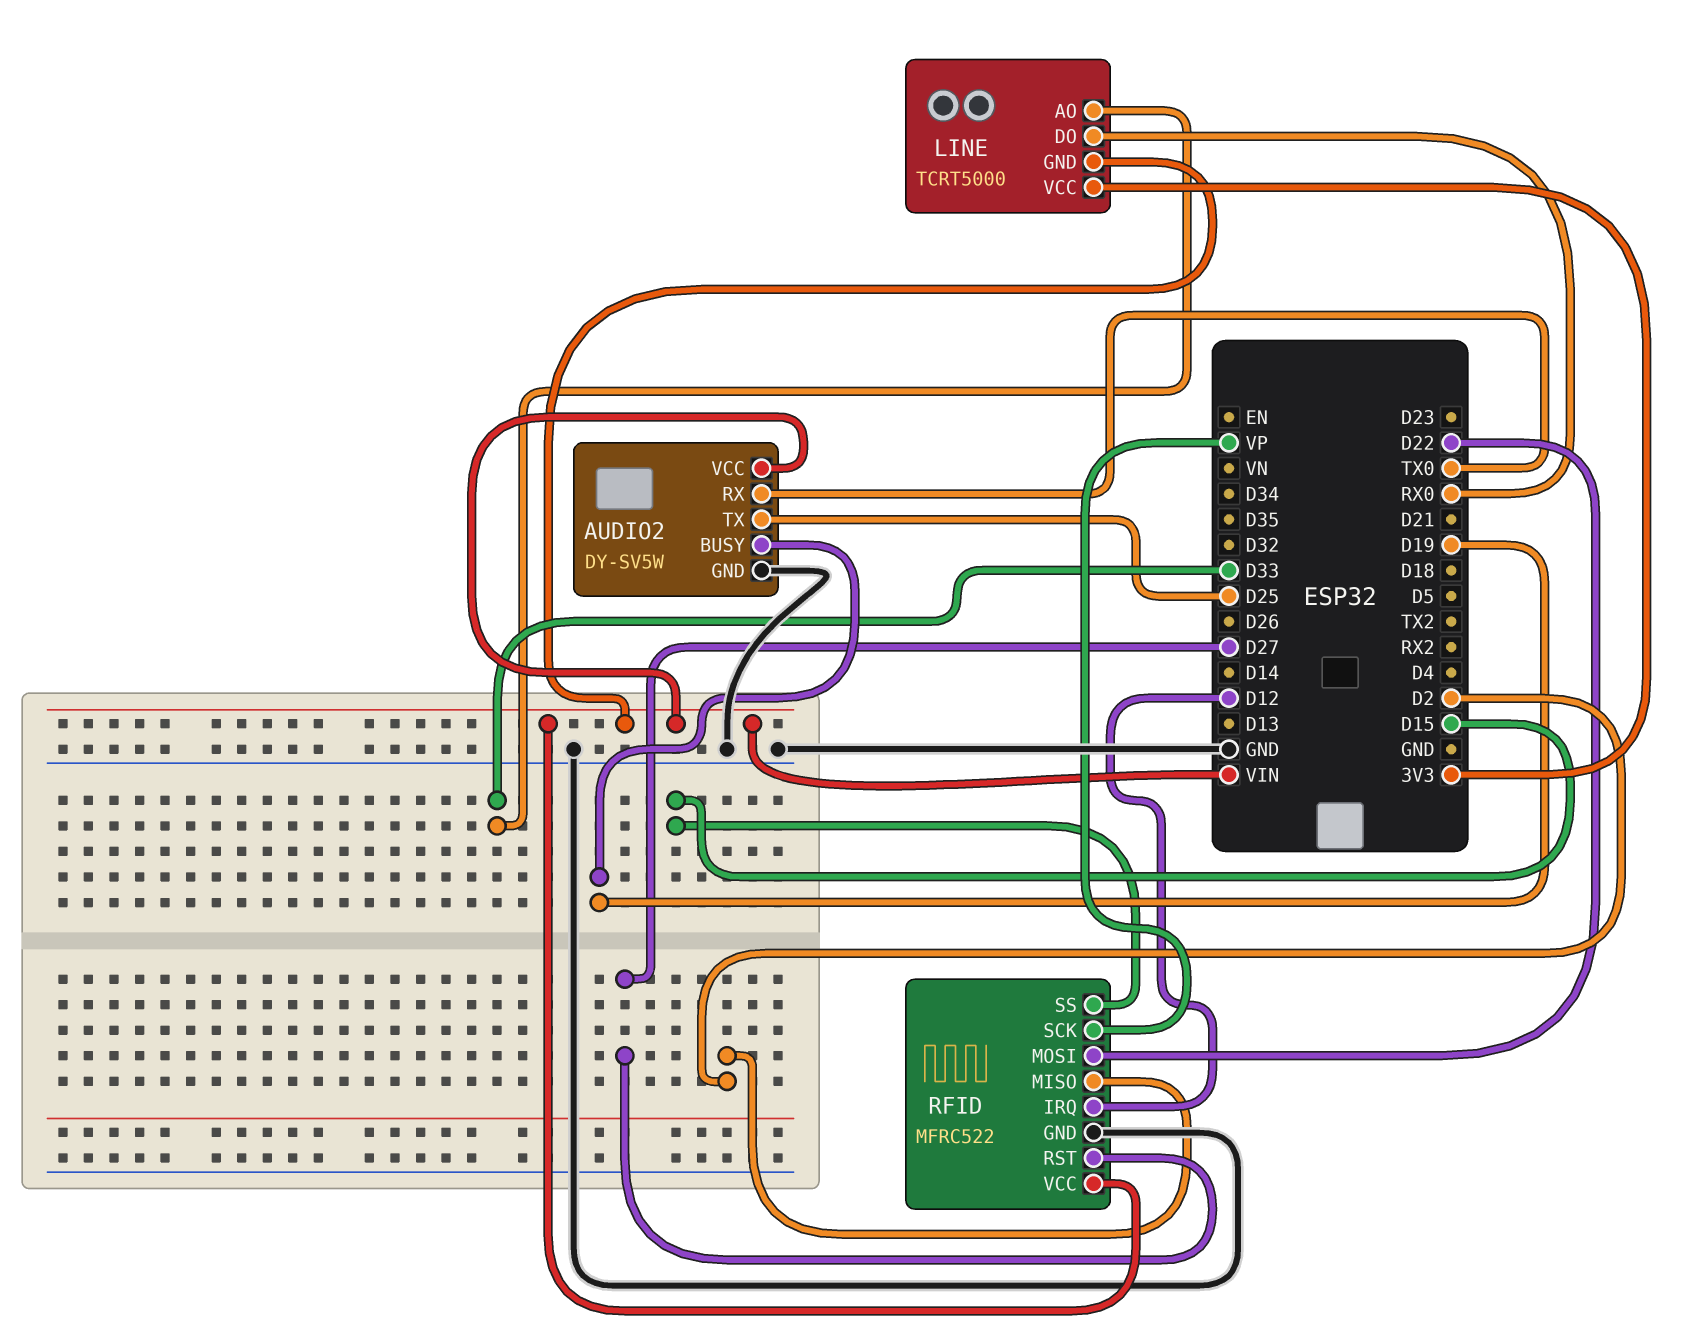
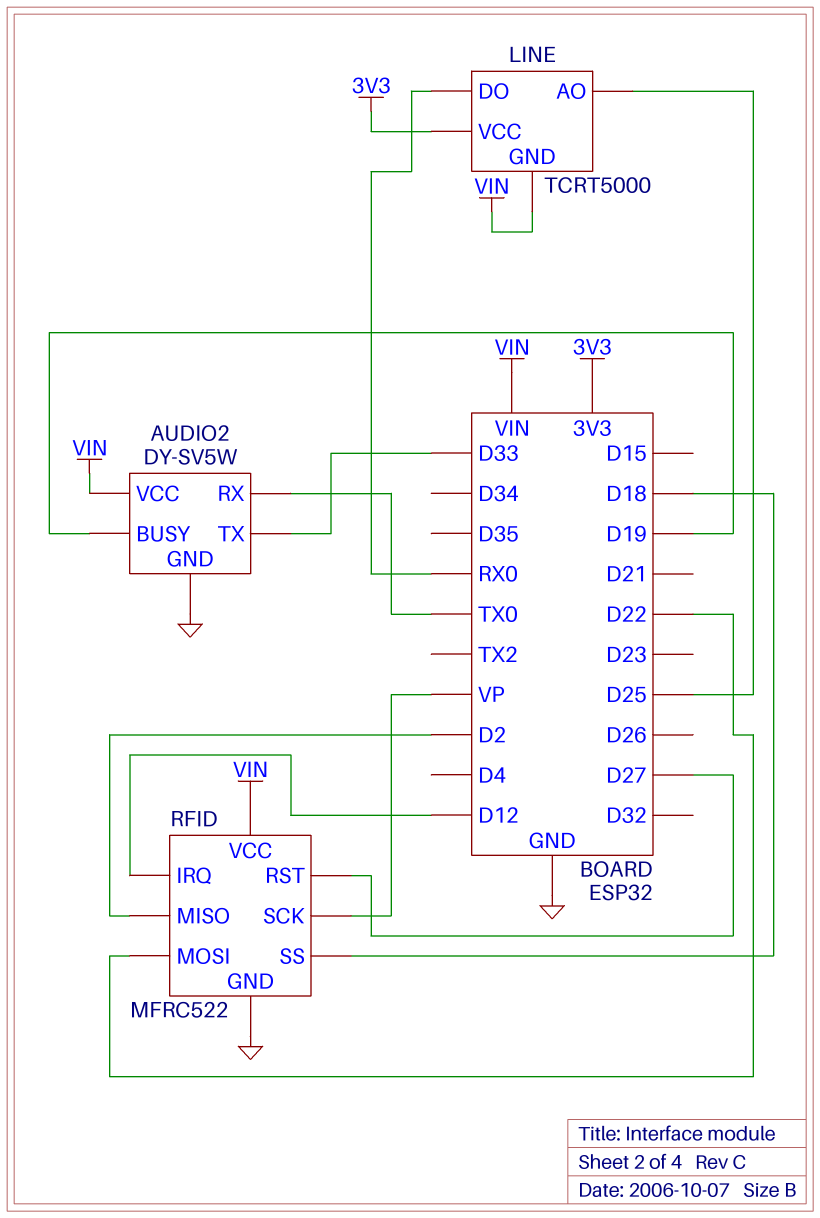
AUDIO2 pin TX: D25 -> D33
LINE pin AO: D33 -> D25
RFID pin SS: D15 -> D18

